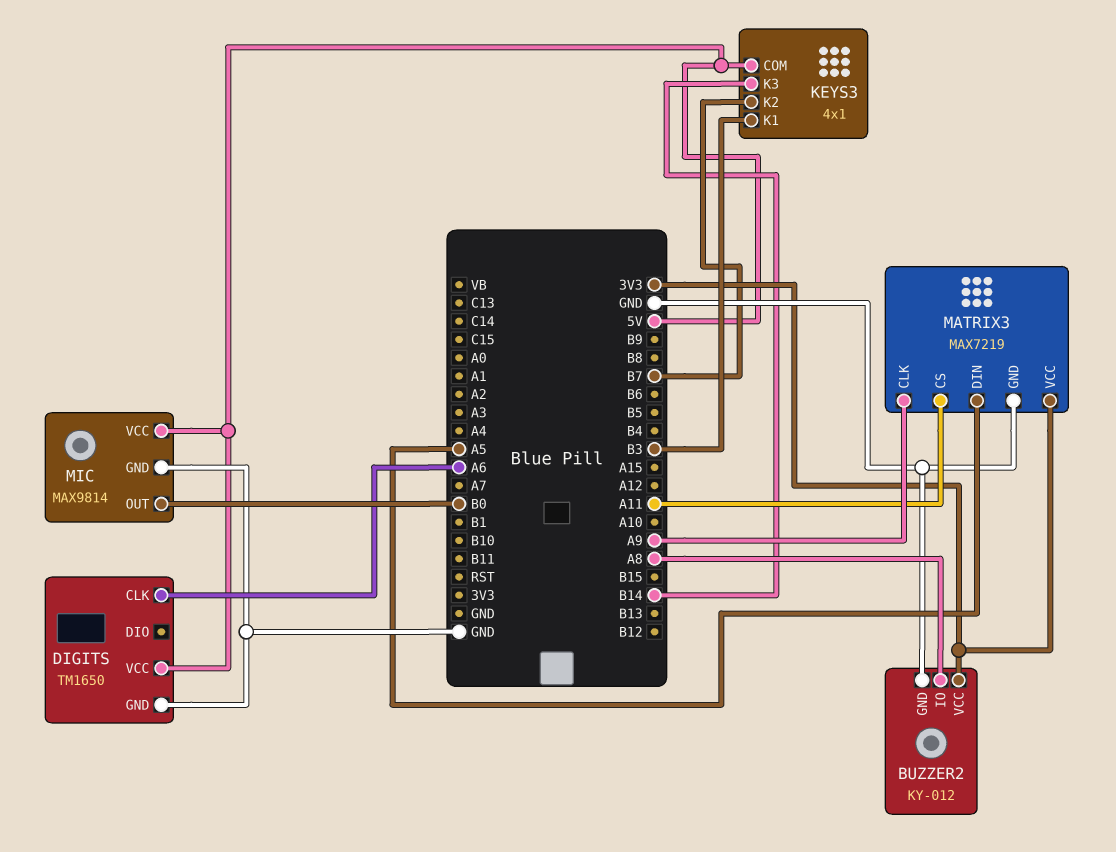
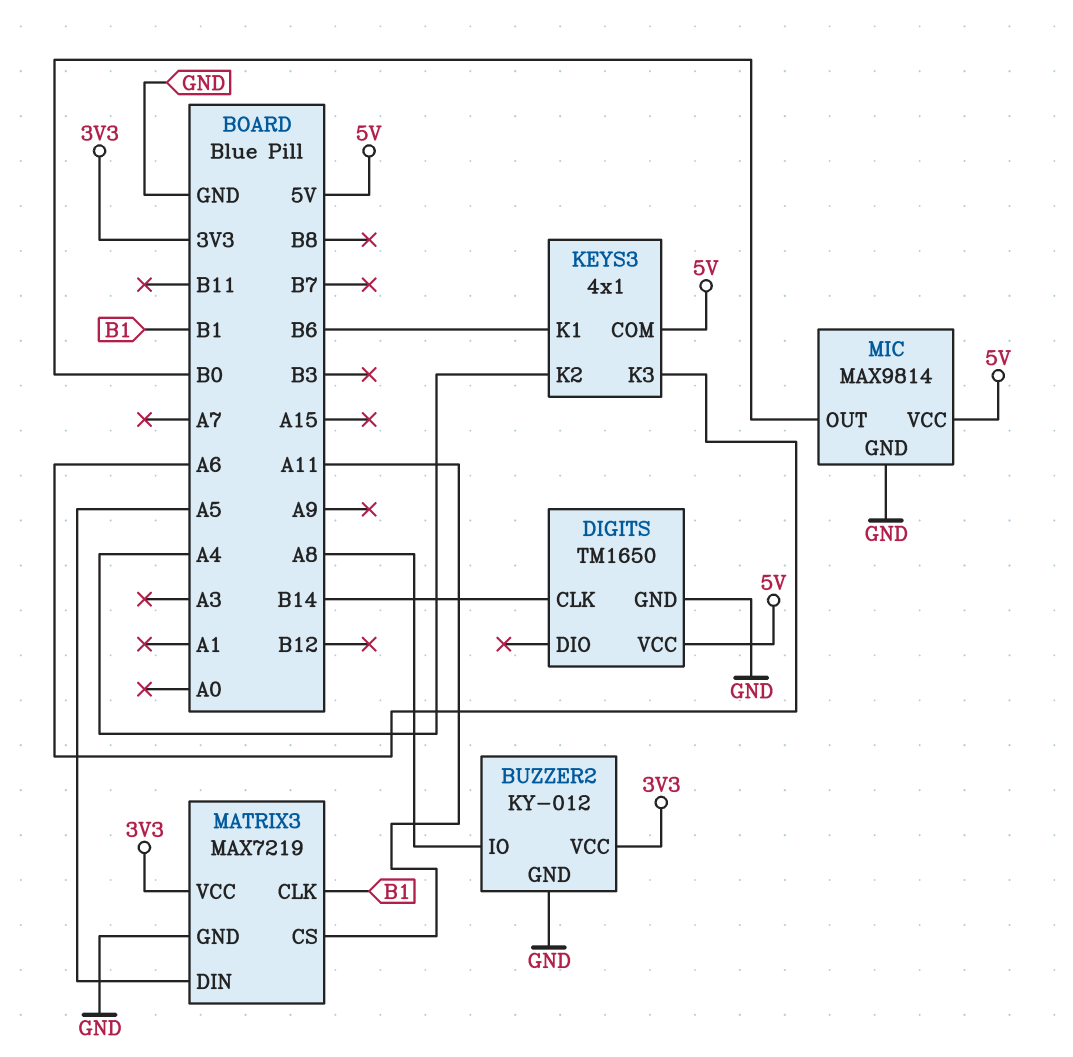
DIGITS pin CLK: A6 -> B14
KEYS3 pin K1: B3 -> B6
KEYS3 pin K2: B7 -> A4
KEYS3 pin K3: B14 -> A6
MATRIX3 pin CLK: A9 -> B1

